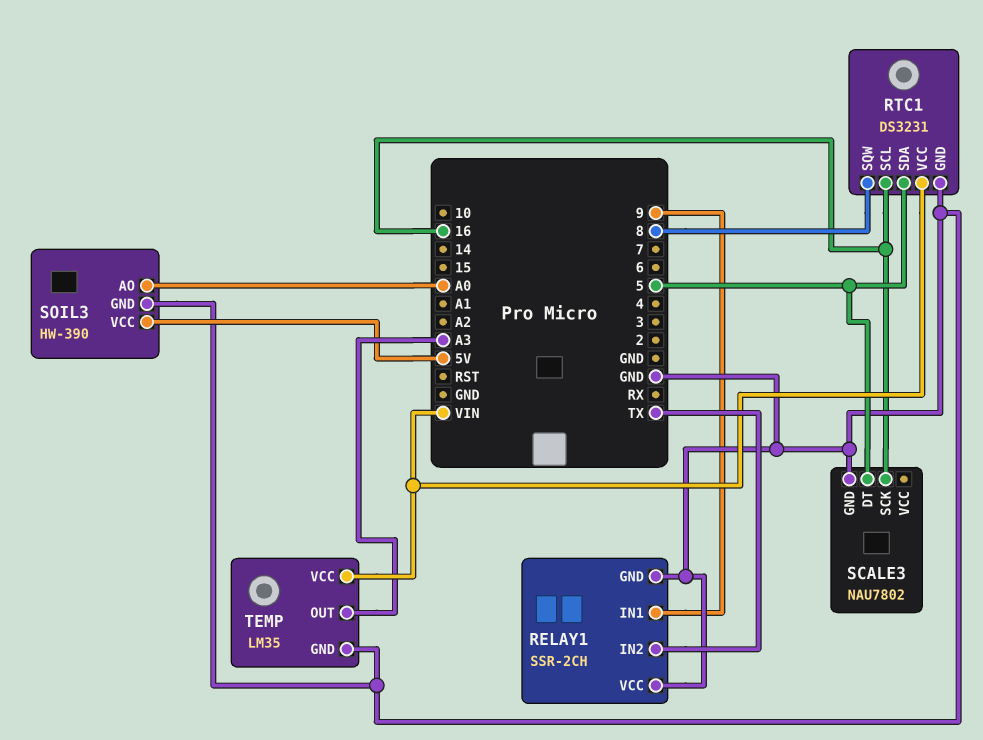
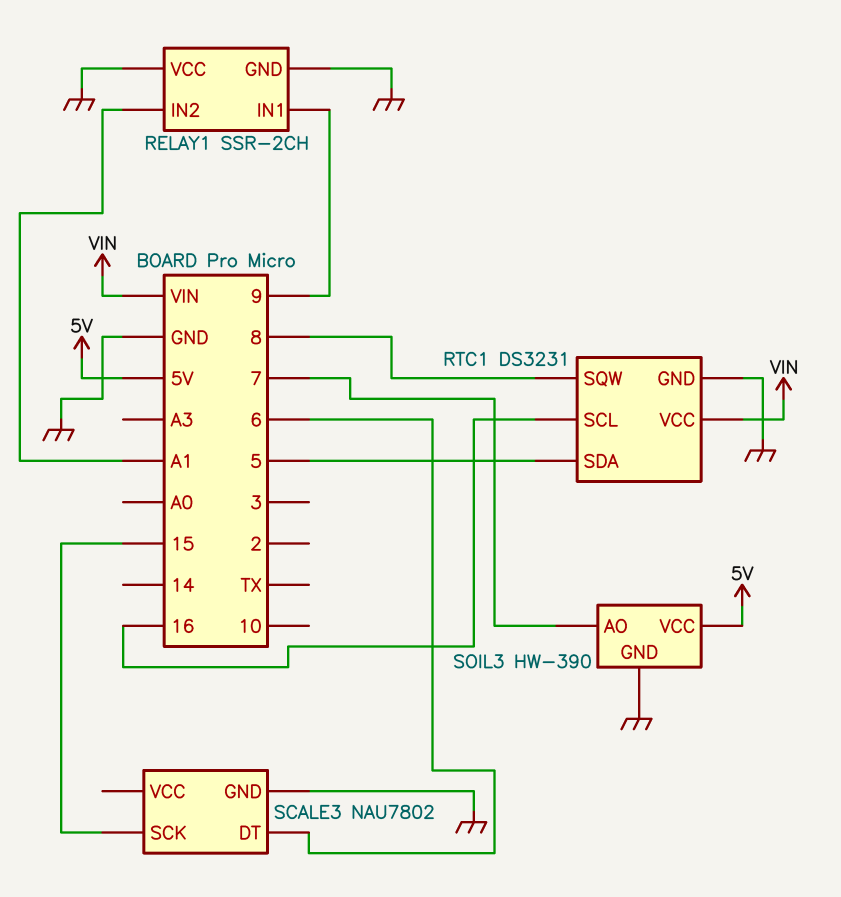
RELAY1 pin IN2: TX -> A1
SCALE3 pin DT: 5 -> 6
SCALE3 pin SCK: 16 -> 15
SOIL3 pin AO: A0 -> 7
TEMP: LM35 -> none
TEMP pin GND: GND -> none
TEMP pin OUT: A3 -> none
TEMP pin VCC: VIN -> none

